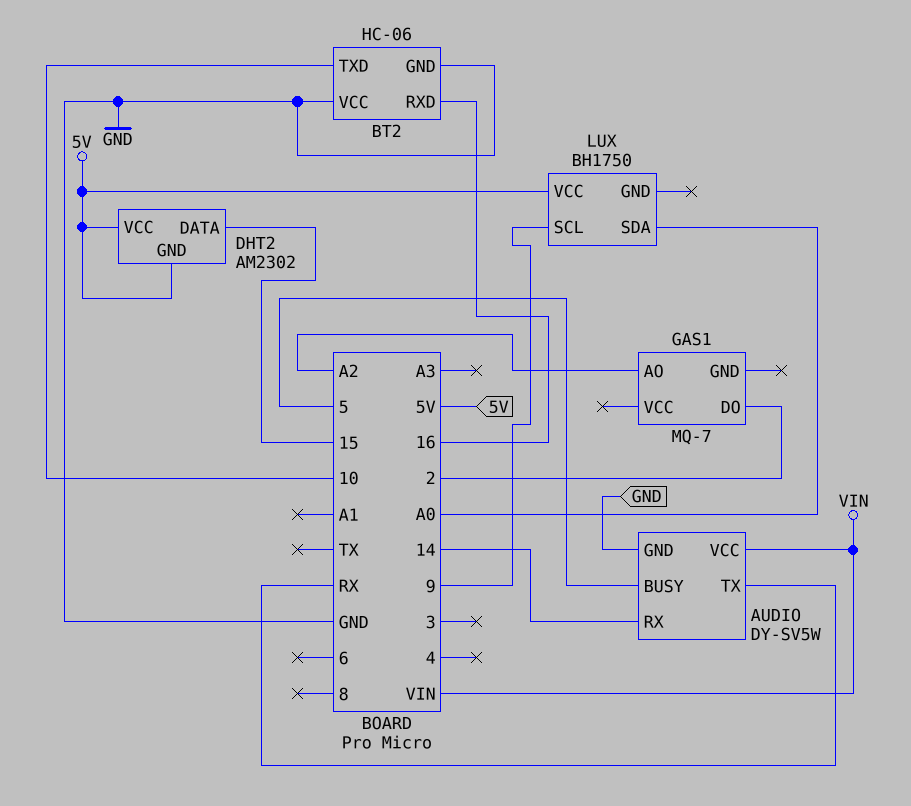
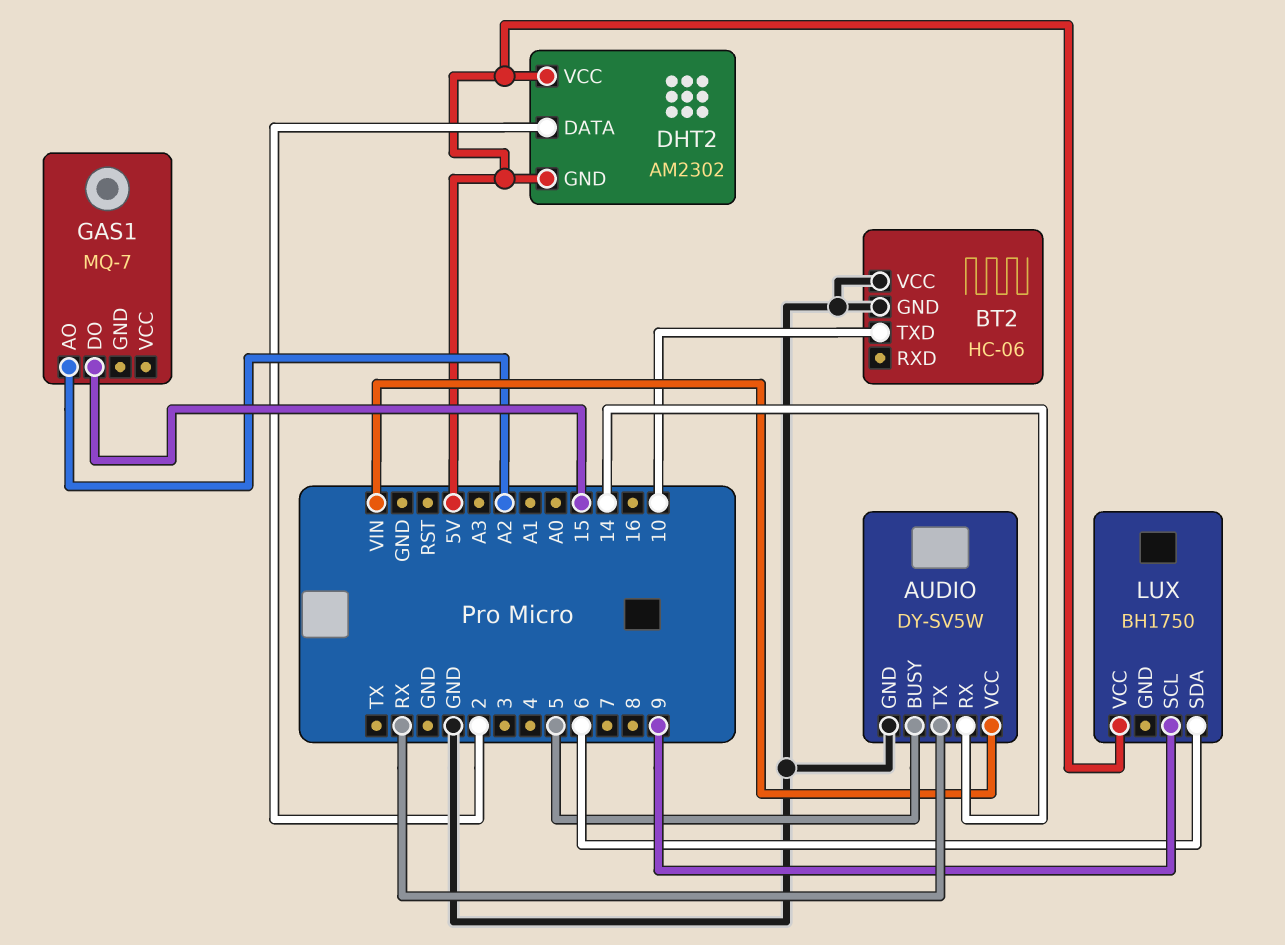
BT2 pin RXD: 16 -> none
DHT2 pin DATA: 15 -> 2
GAS1 pin DO: 2 -> 15
LUX pin SDA: A0 -> 6

